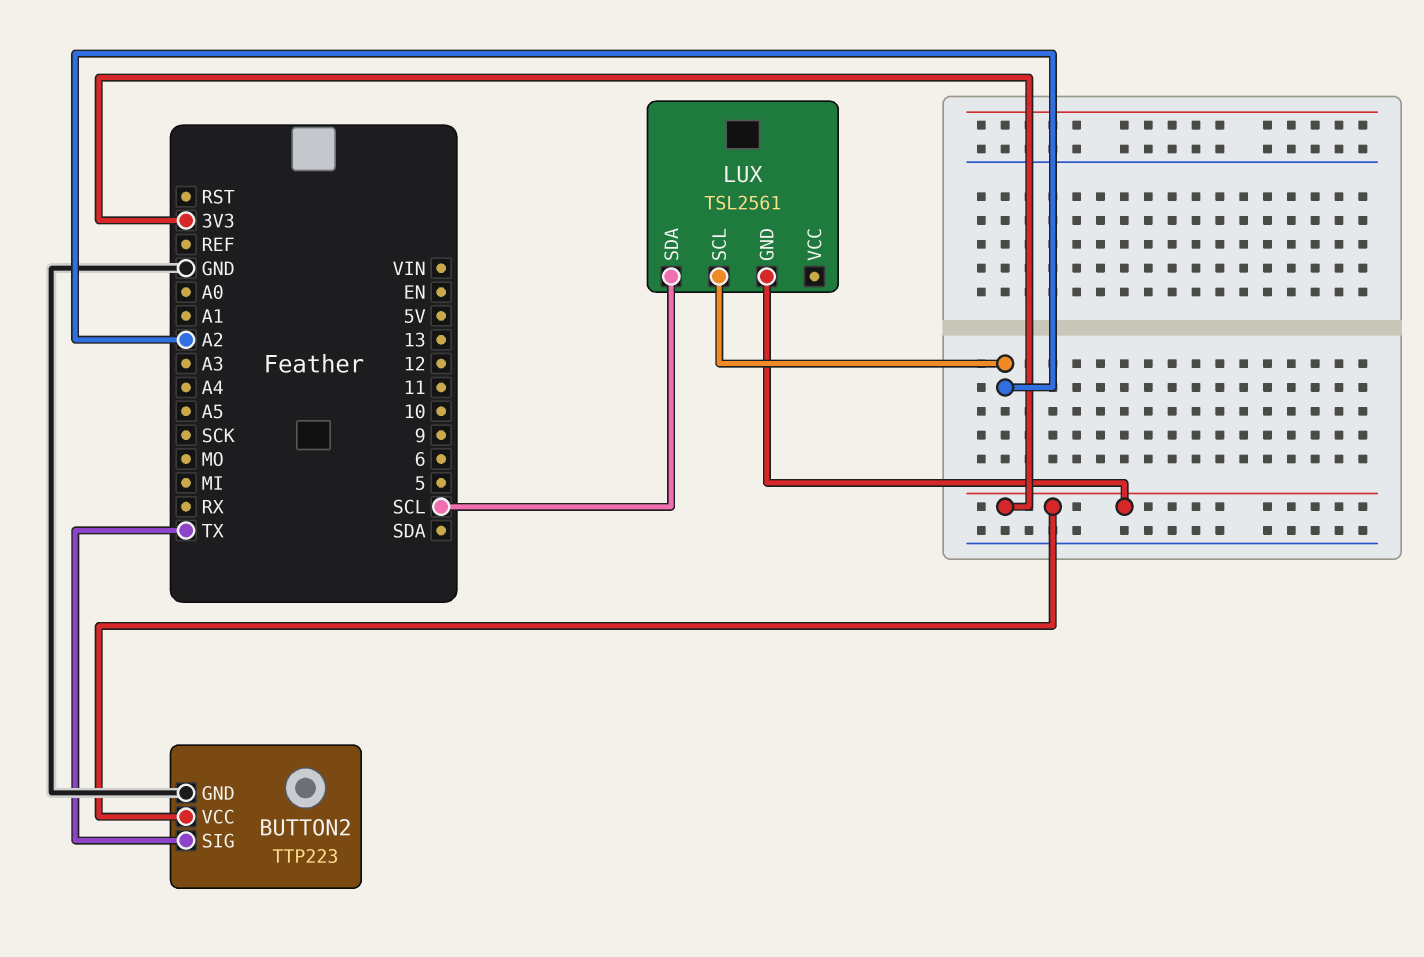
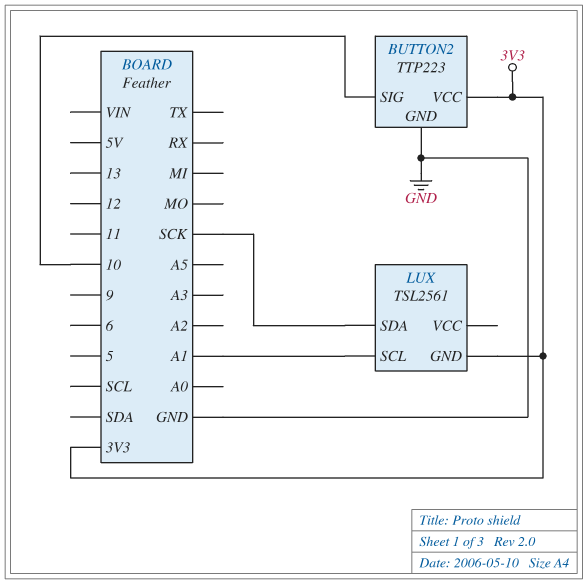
BUTTON2 pin SIG: TX -> 10
LUX pin SCL: A2 -> A1
LUX pin SDA: SCL -> SCK

